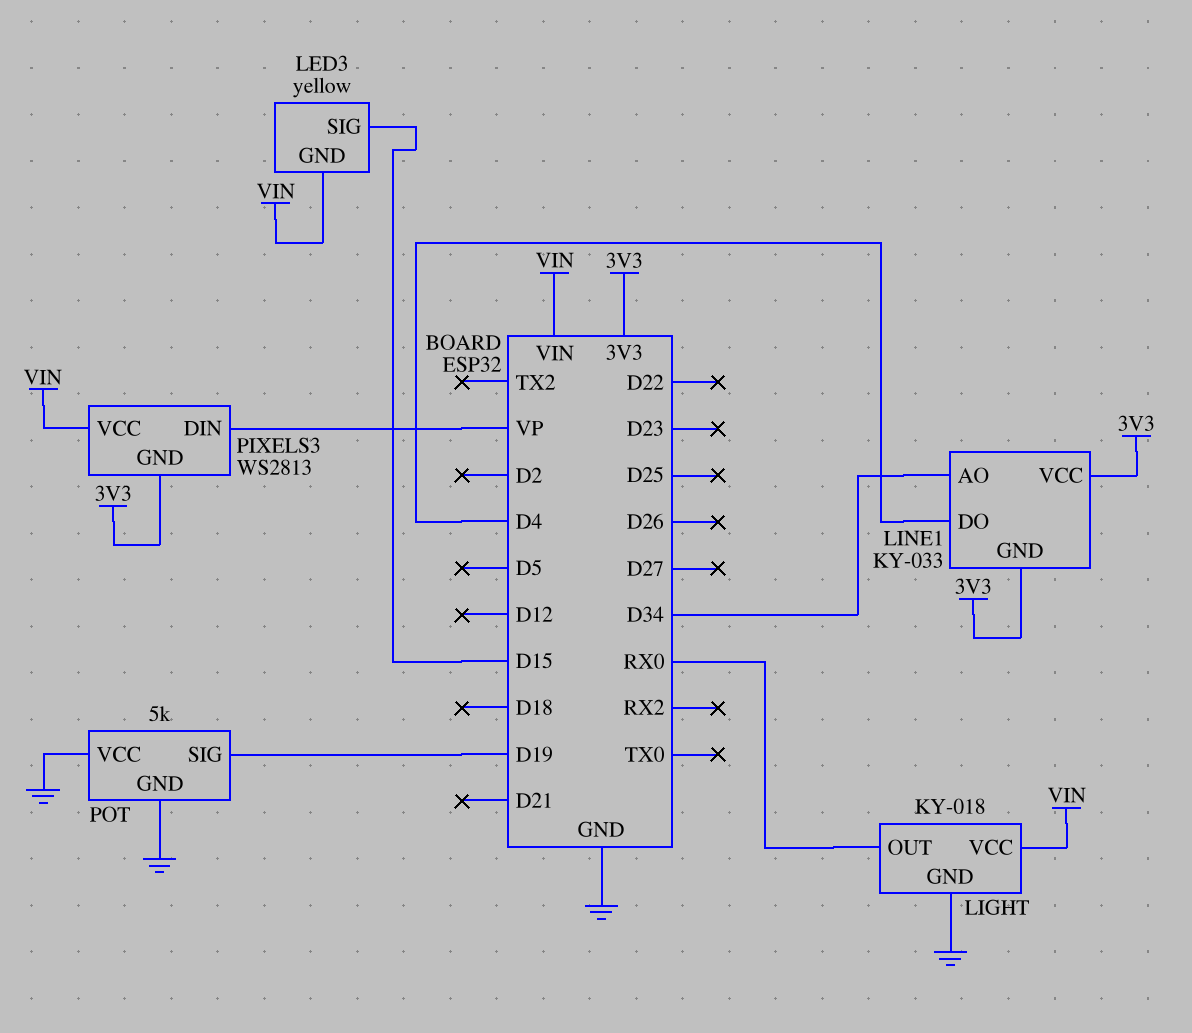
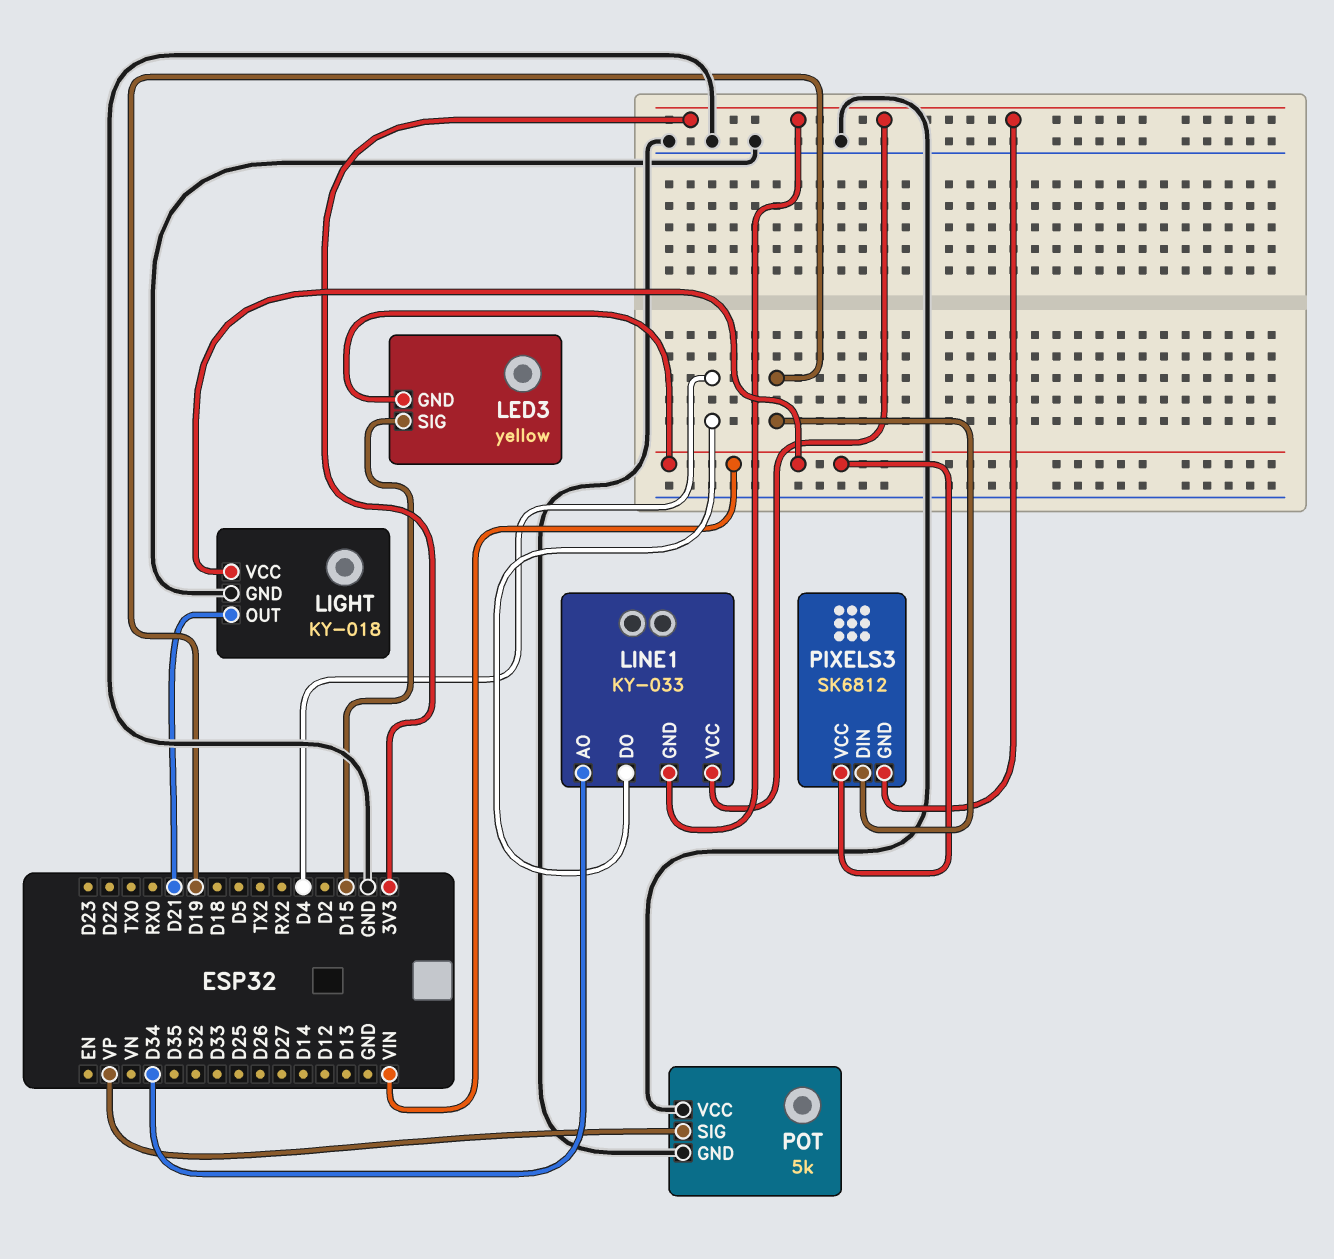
LIGHT pin OUT: RX0 -> D21
PIXELS3: WS2813 -> SK6812
PIXELS3 pin DIN: VP -> D19
POT pin SIG: D19 -> VP

